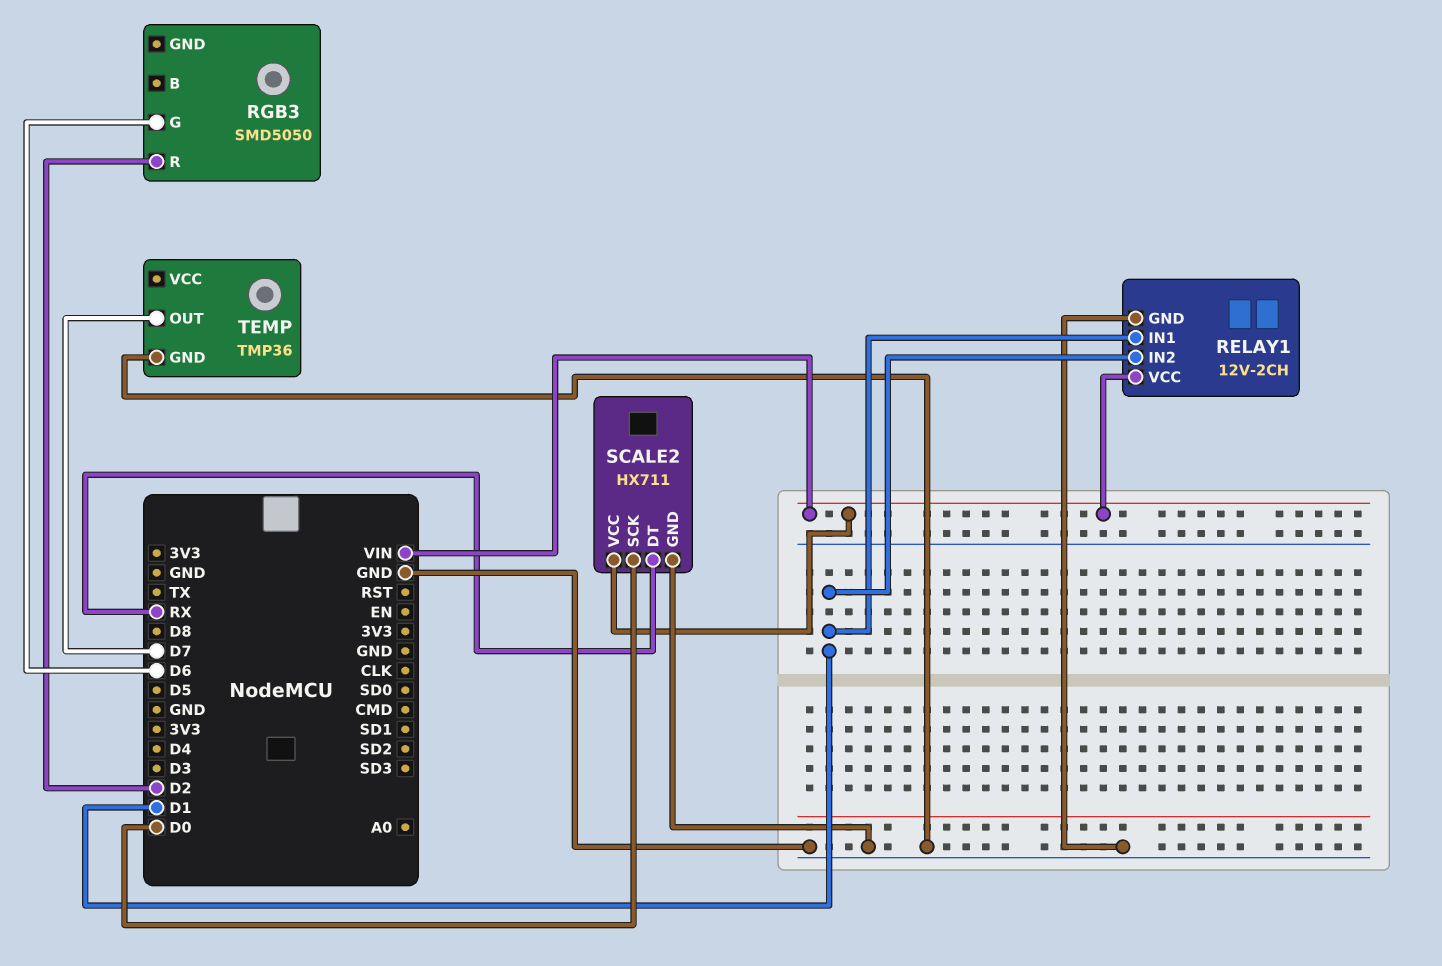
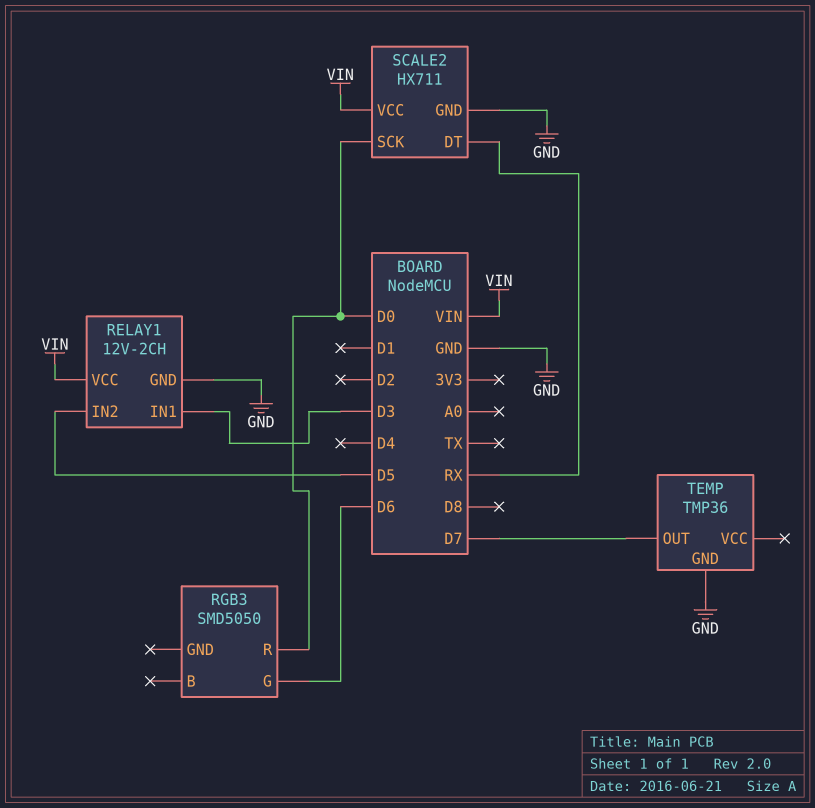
RELAY1 pin IN1: D1 -> D3
RELAY1 pin IN2: D1 -> D5
RGB3 pin R: D2 -> D0

